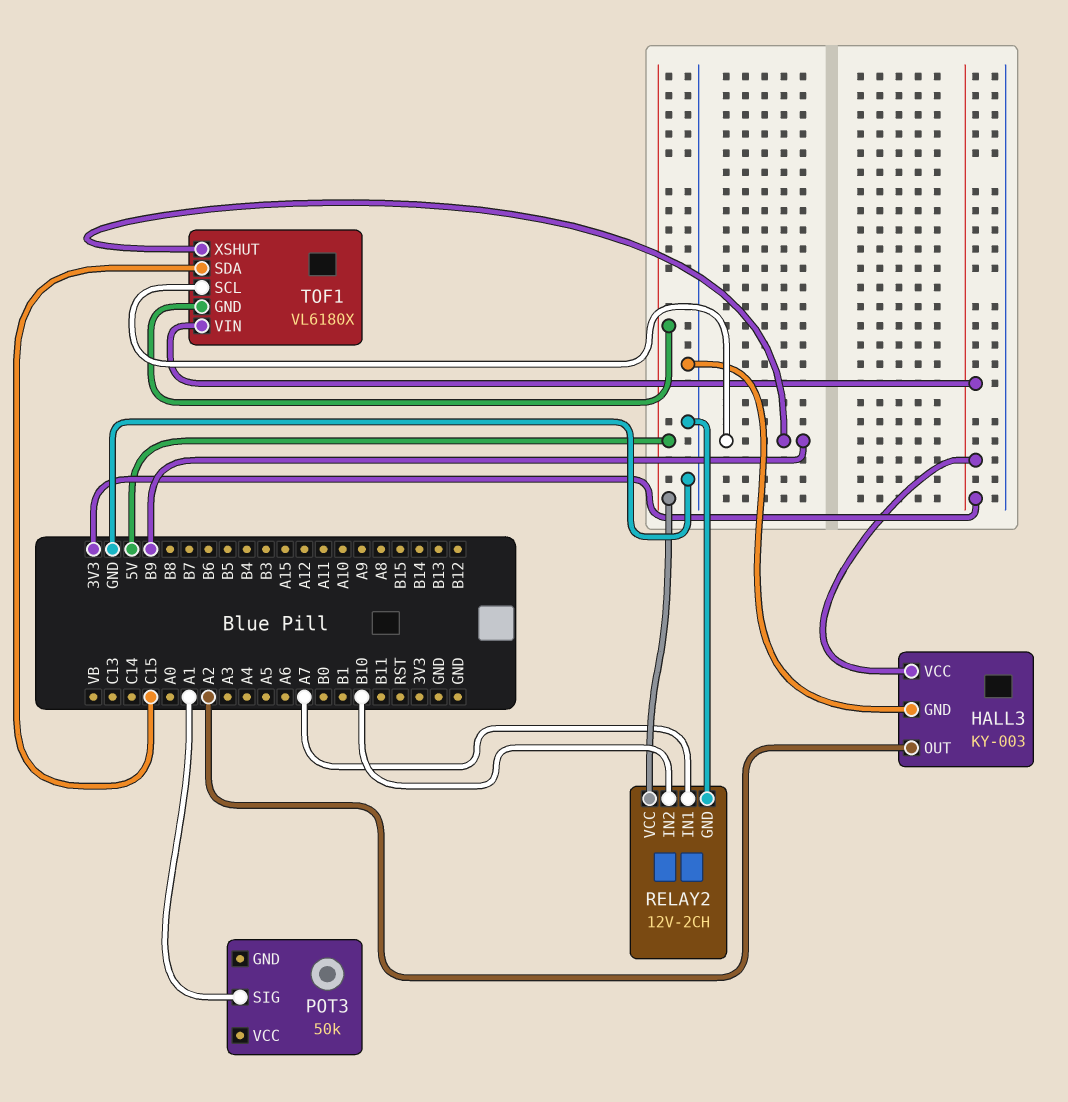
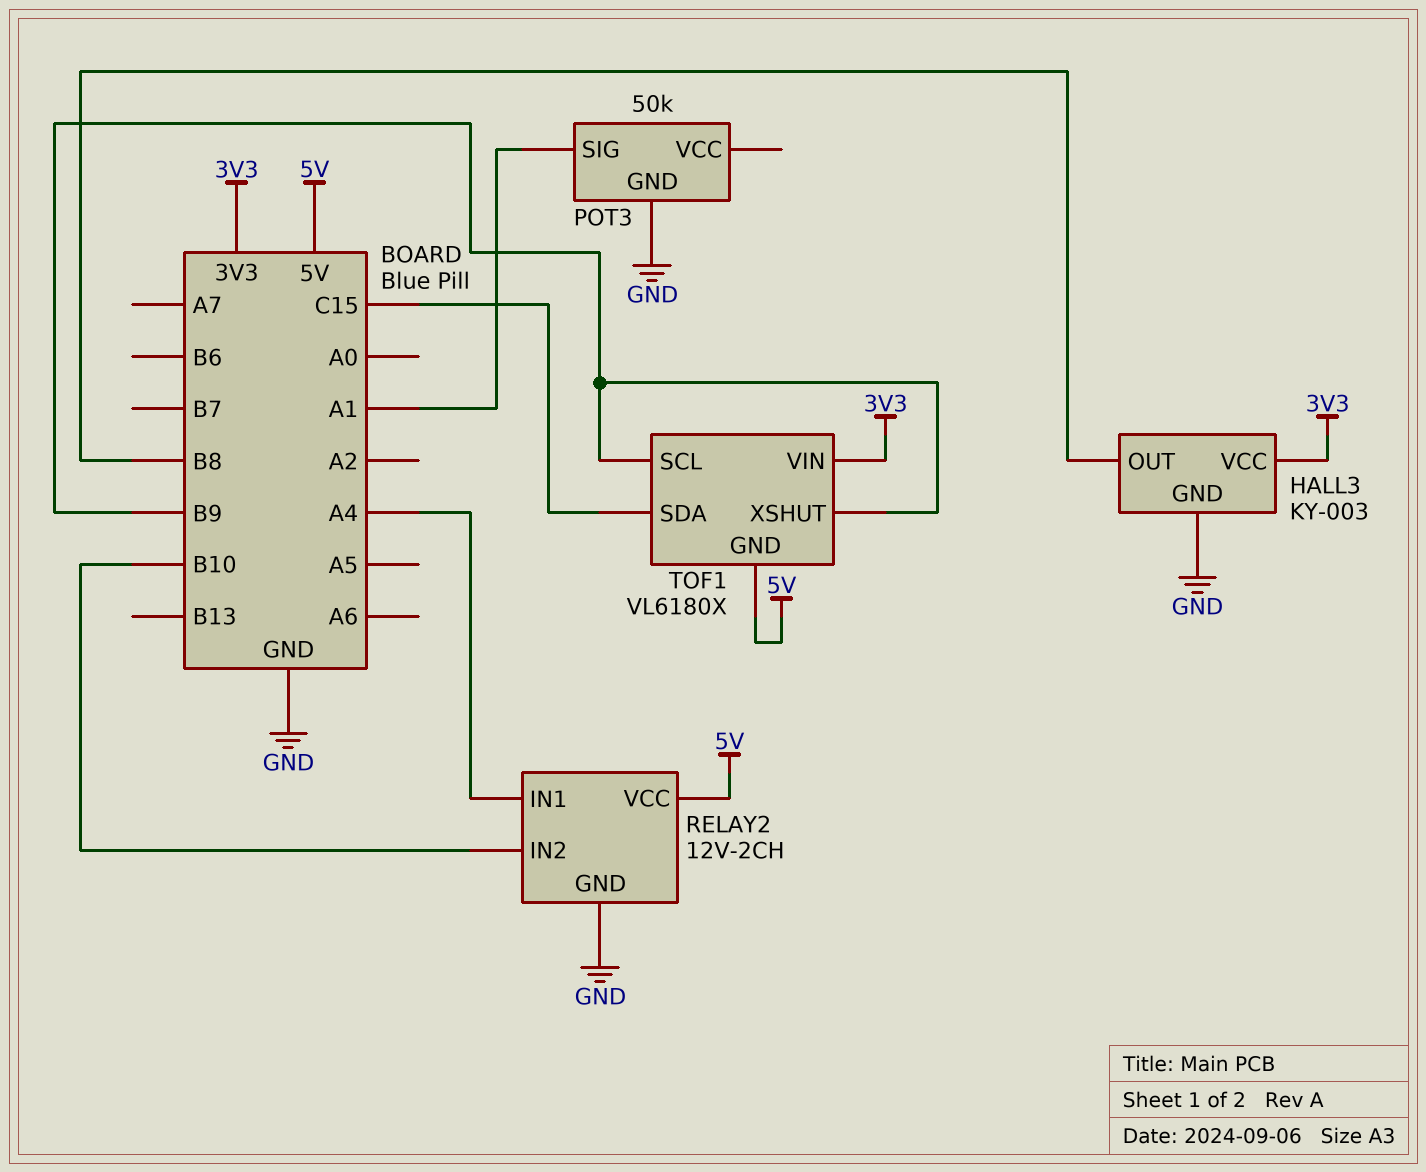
HALL3 pin OUT: A2 -> B8
POT3 pin GND: none -> GND
RELAY2 pin IN1: A7 -> A4

